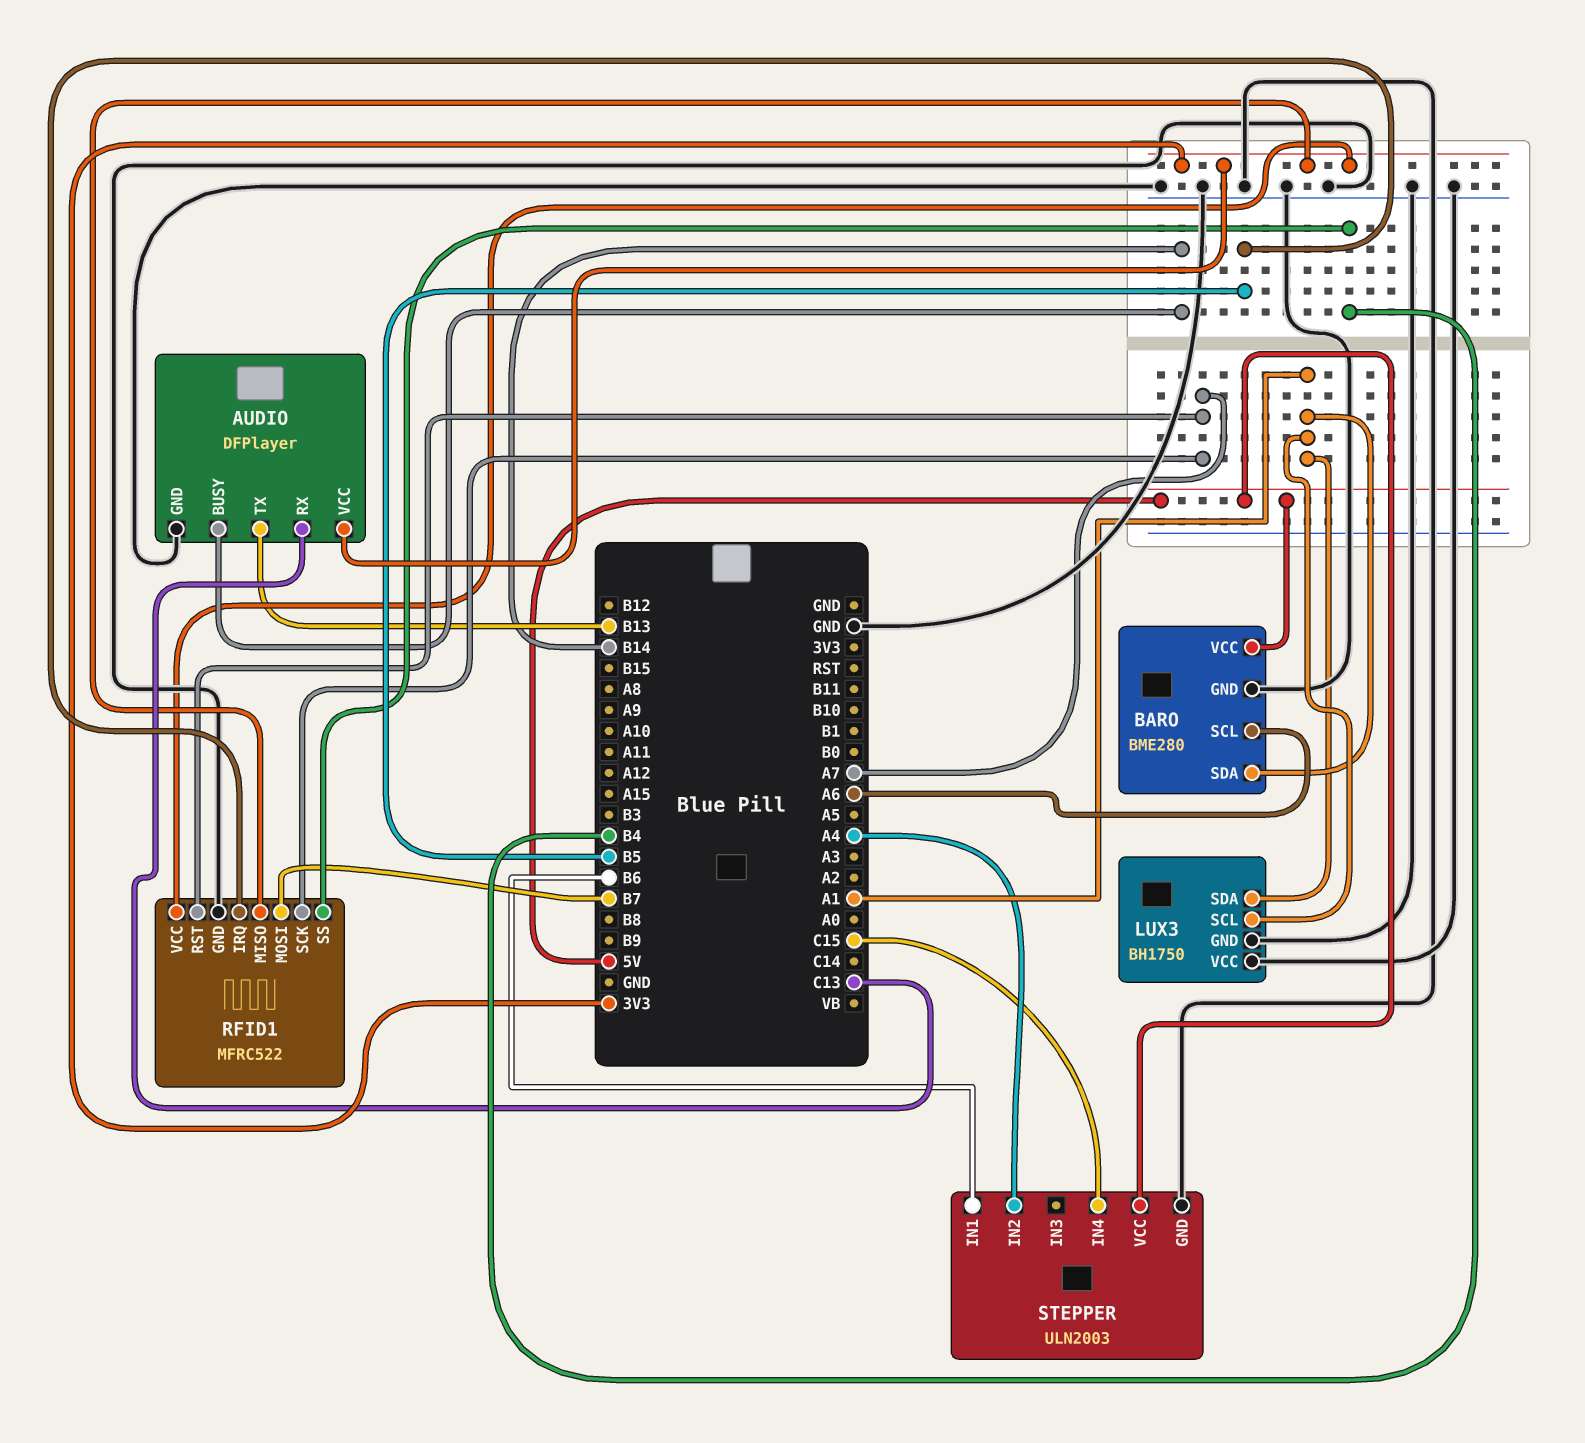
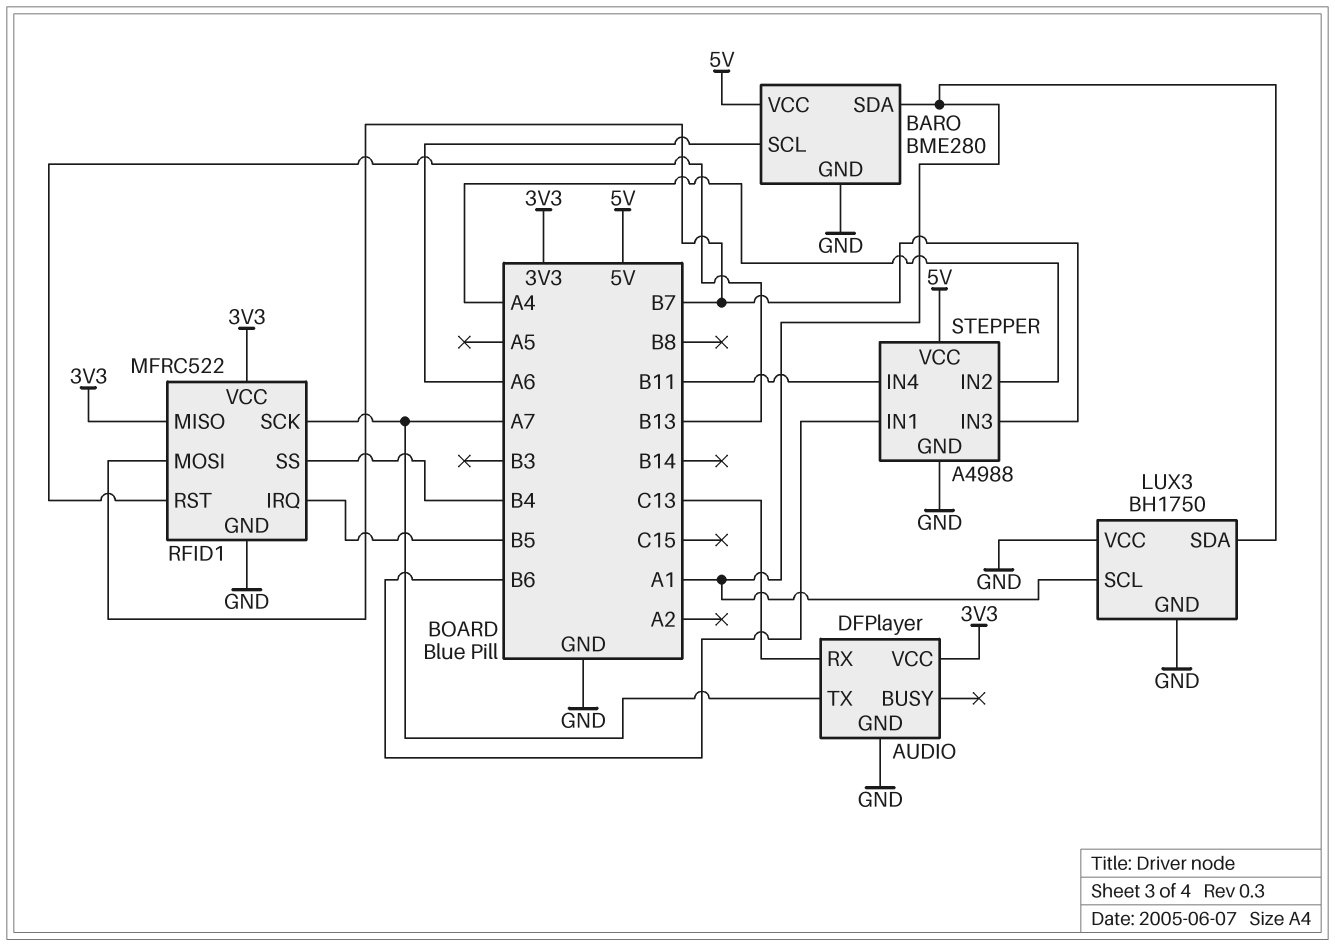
AUDIO pin BUSY: B14 -> none
AUDIO pin TX: B13 -> A7
RFID1 pin RST: A7 -> B13
STEPPER: ULN2003 -> A4988
STEPPER pin IN3: none -> B7
STEPPER pin IN4: C15 -> B11

